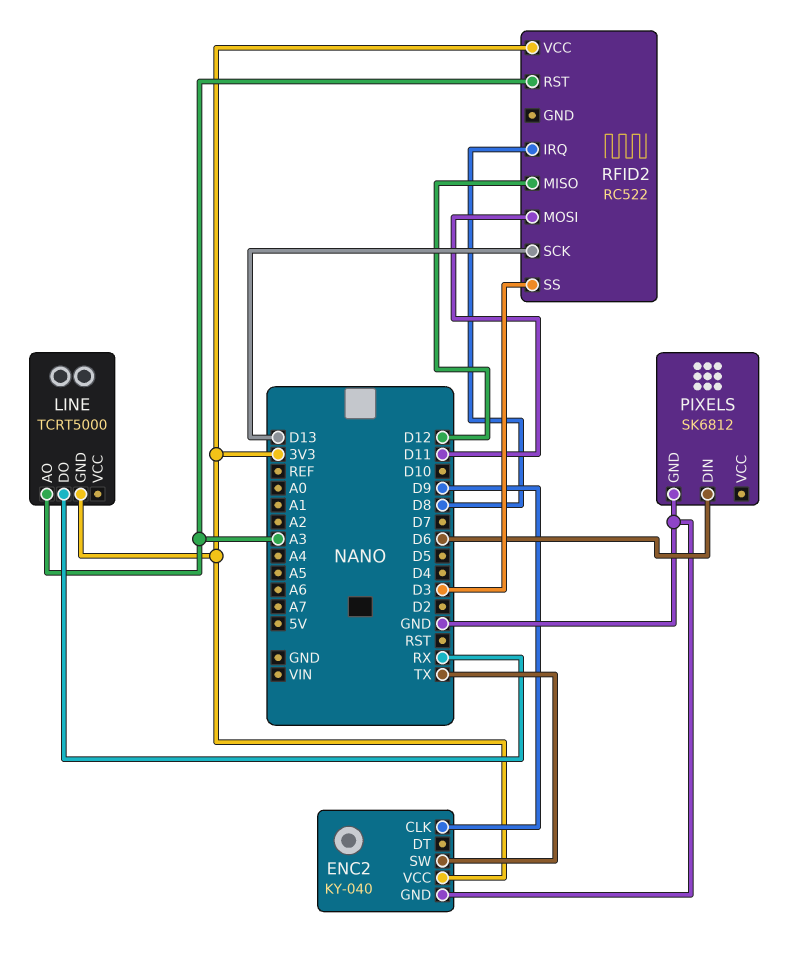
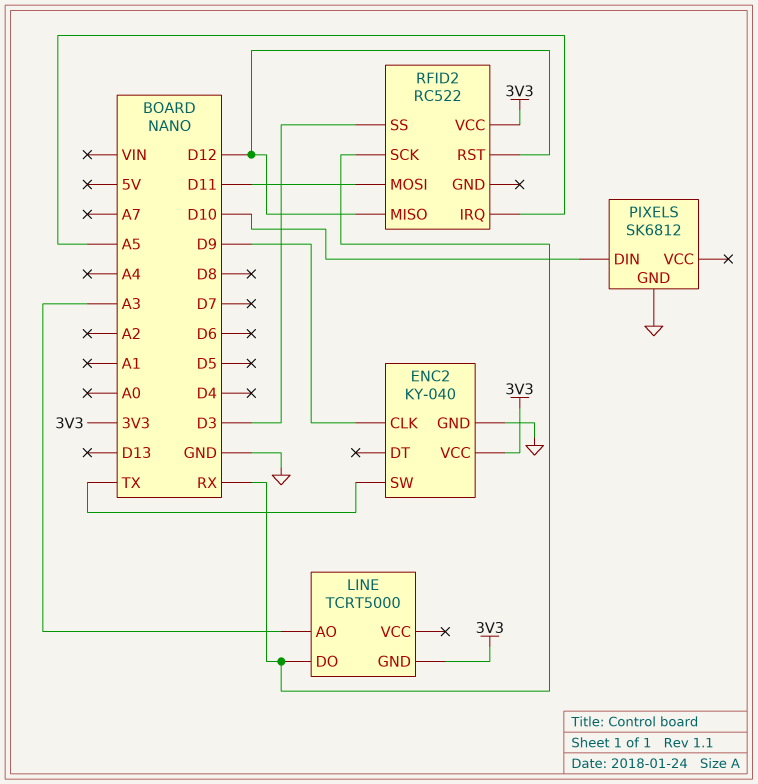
PIXELS pin DIN: D6 -> D10
RFID2 pin IRQ: D8 -> A5
RFID2 pin RST: A3 -> D12
RFID2 pin SCK: D13 -> RX

